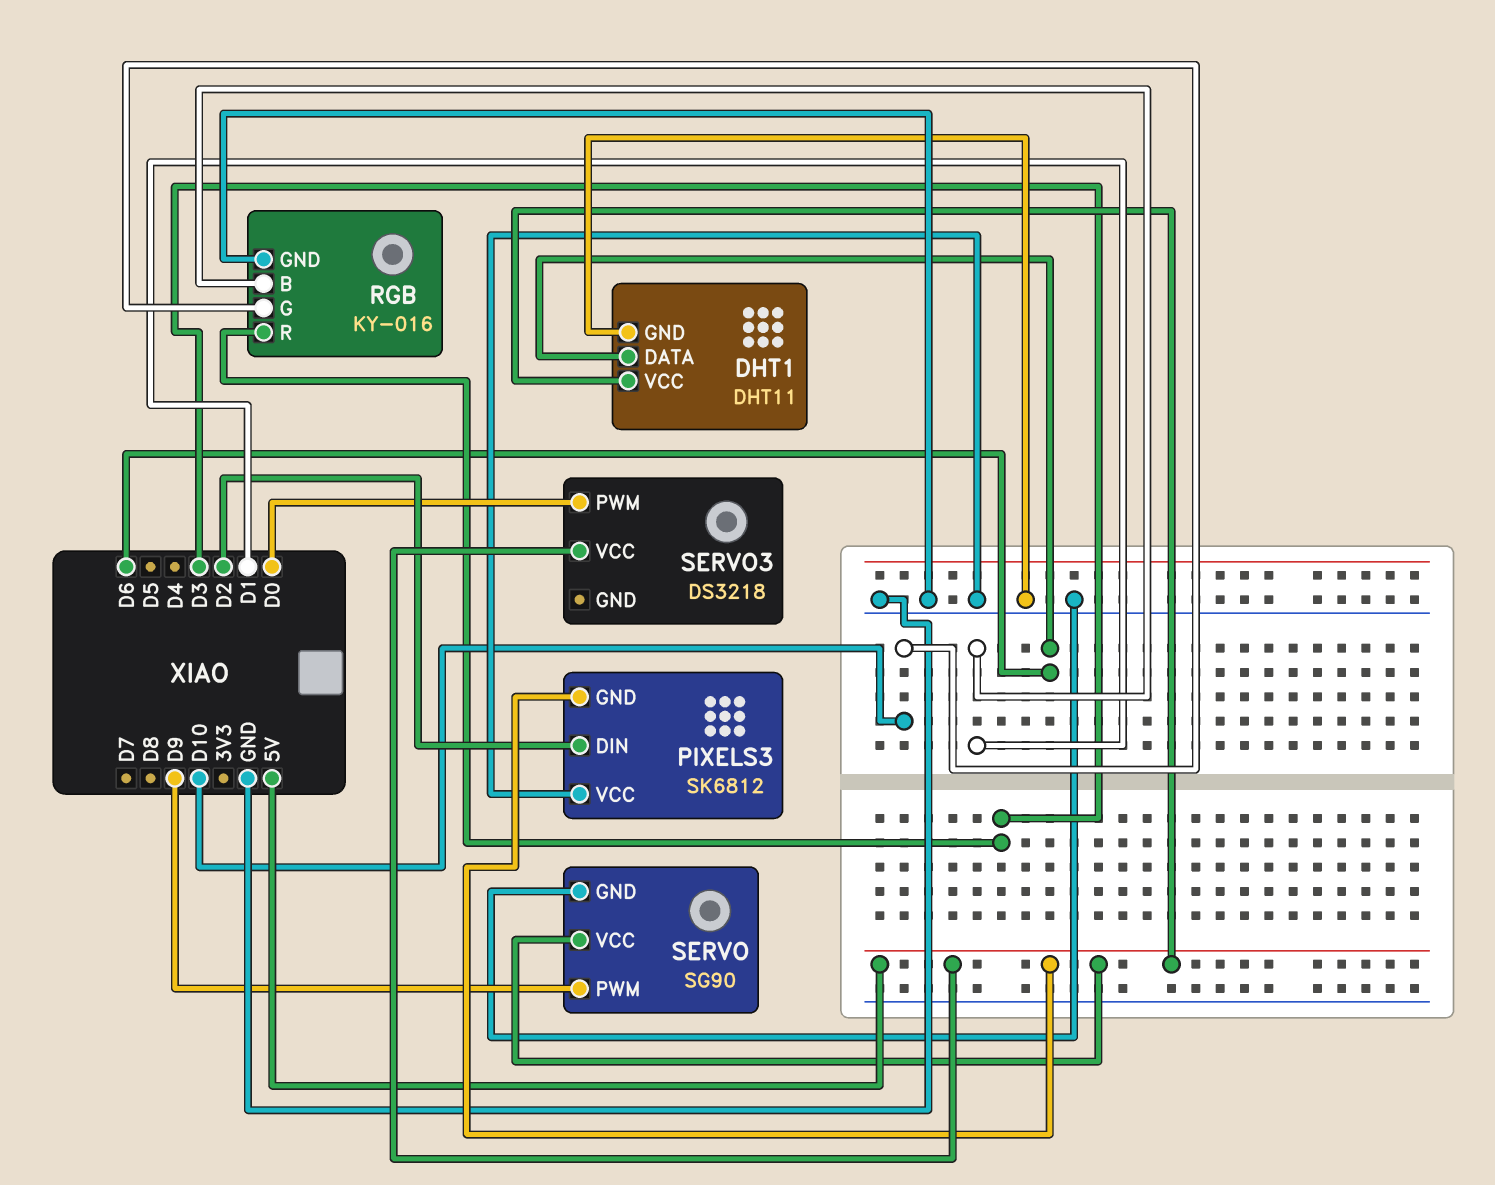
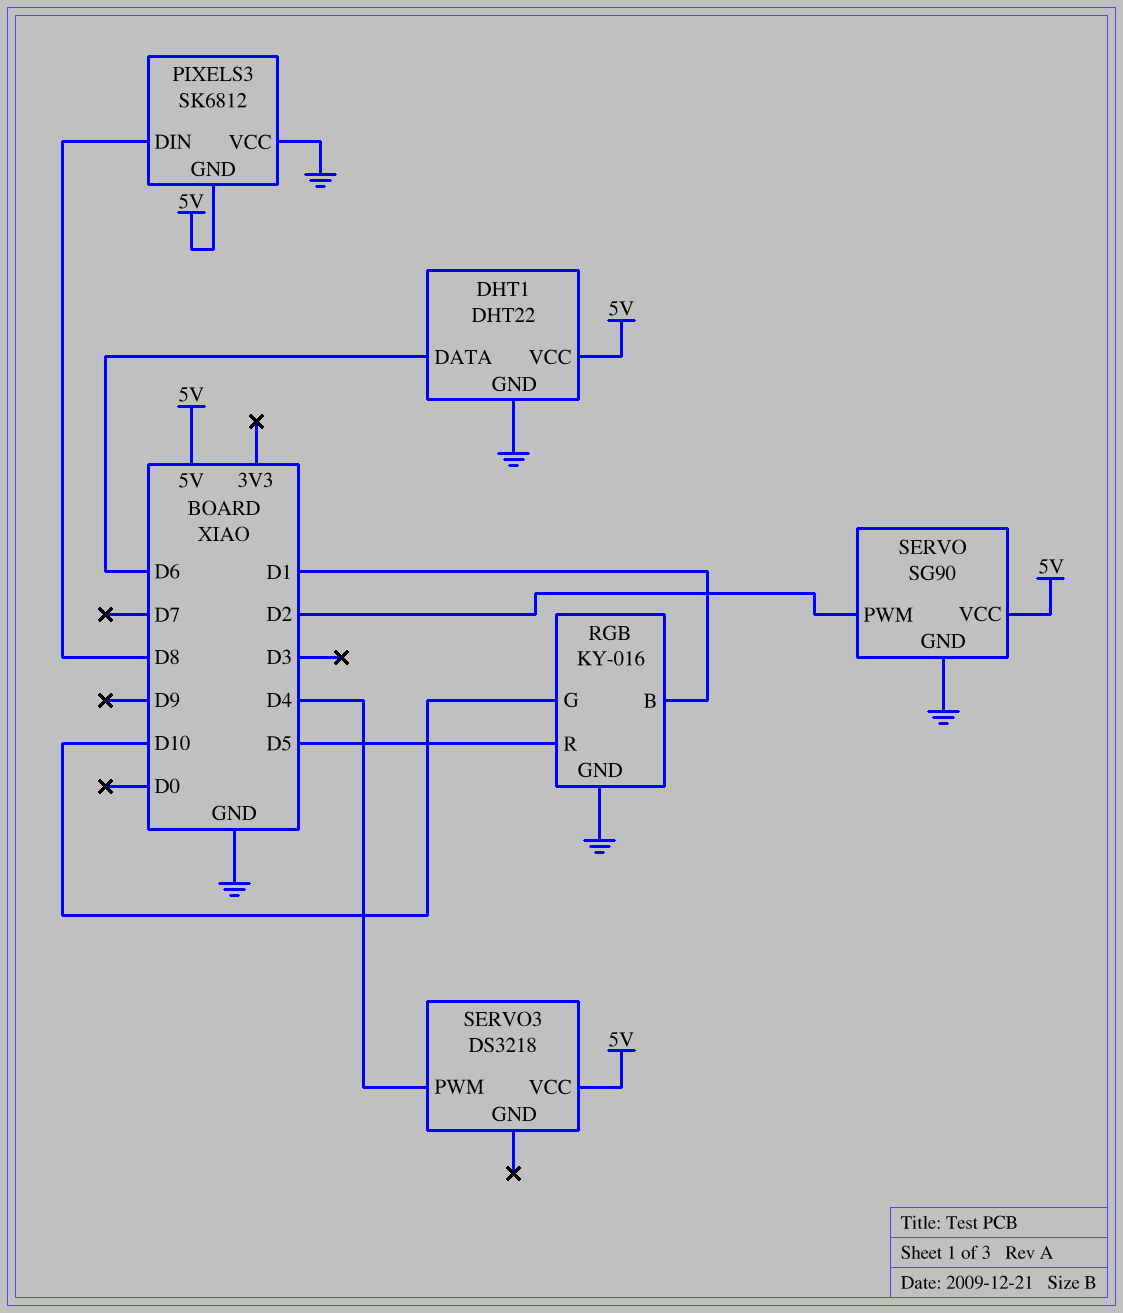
DHT1: DHT11 -> DHT22
PIXELS3 pin DIN: D2 -> D8
RGB pin R: D3 -> D5
SERVO pin PWM: D9 -> D2
SERVO3 pin PWM: D0 -> D4

